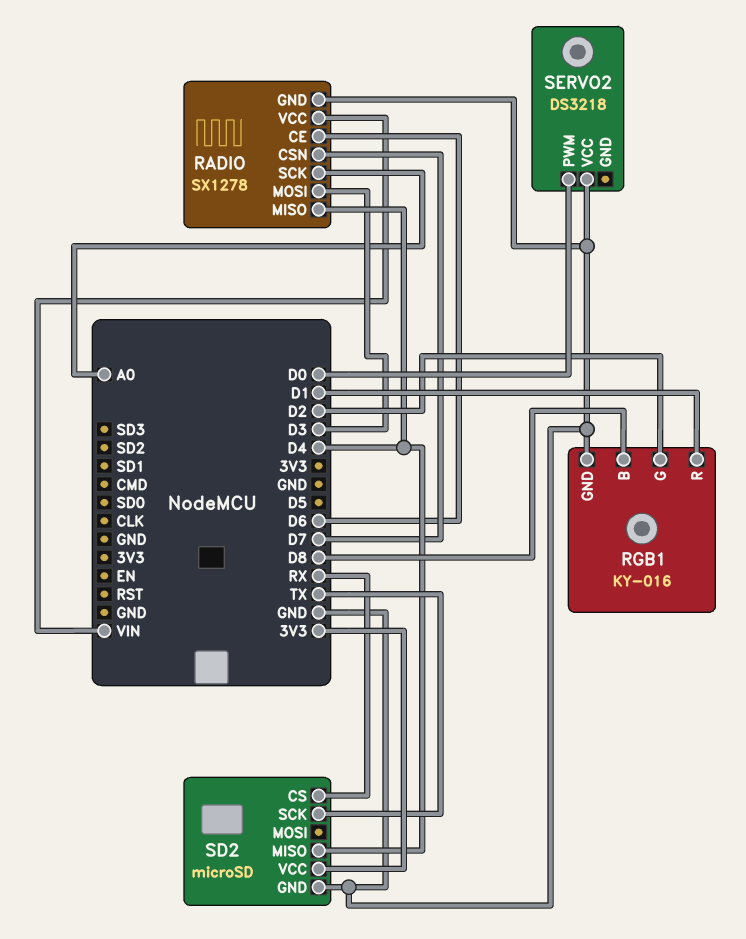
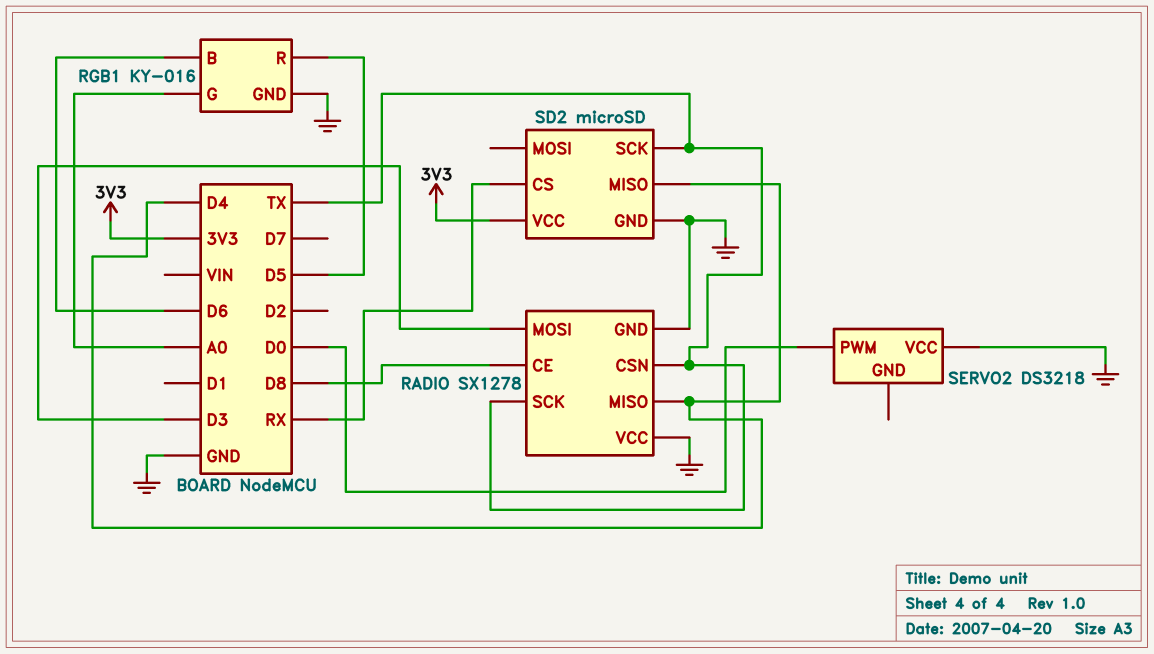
RADIO pin CE: D6 -> D8
RADIO pin CSN: D7 -> TX
RADIO pin SCK: A0 -> TX
RADIO pin VCC: VIN -> GND
RGB1 pin B: D8 -> D6
RGB1 pin G: D2 -> A0
RGB1 pin R: D1 -> D5

